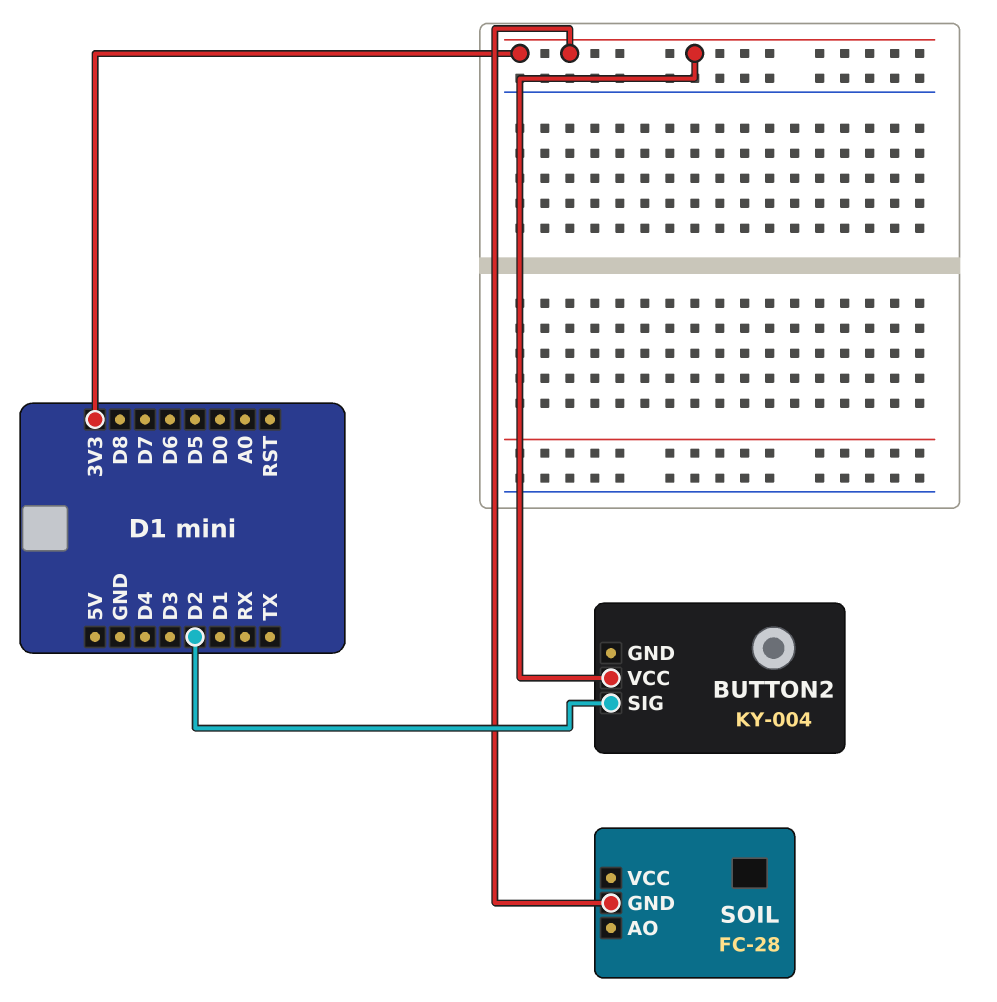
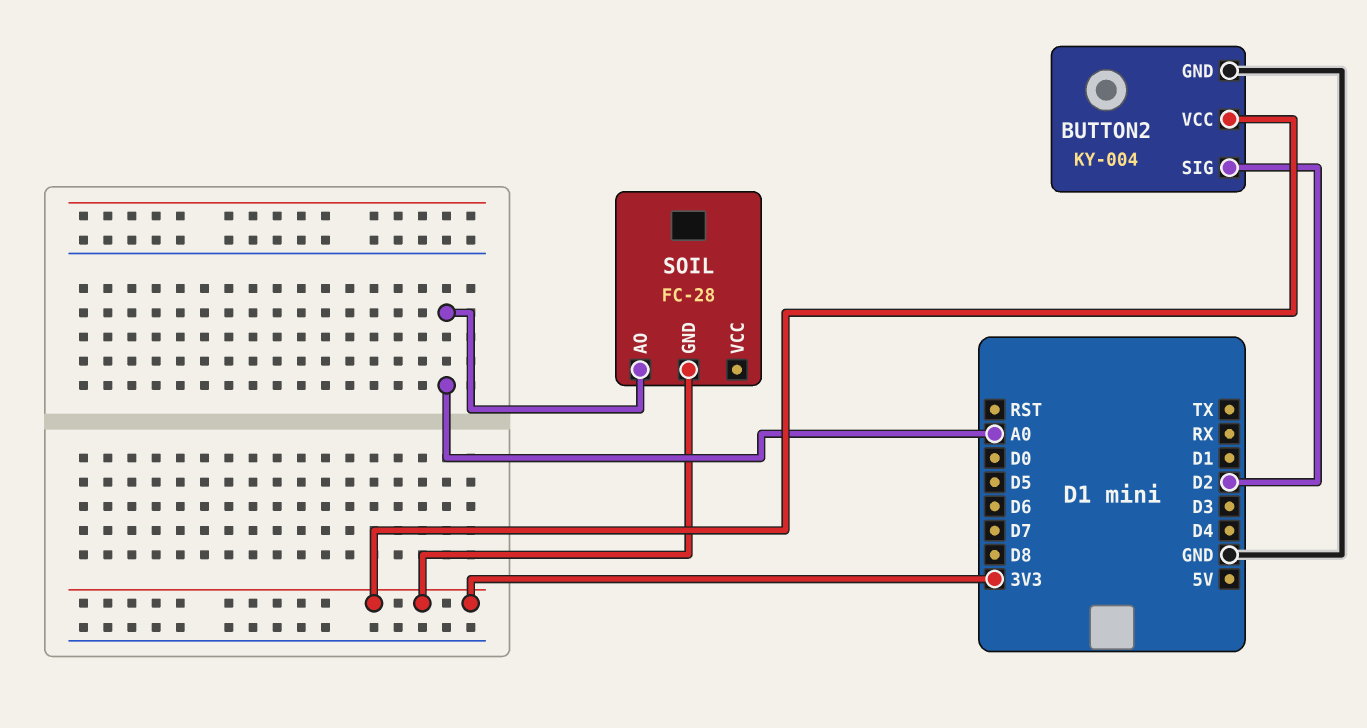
BUTTON2 pin GND: none -> GND
SOIL pin AO: none -> A0

